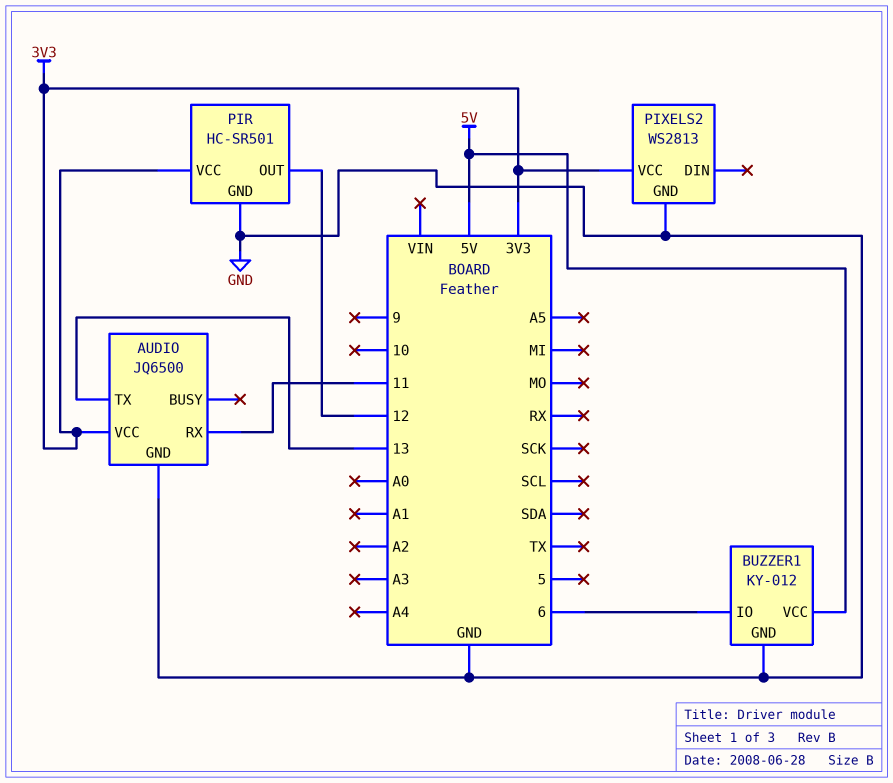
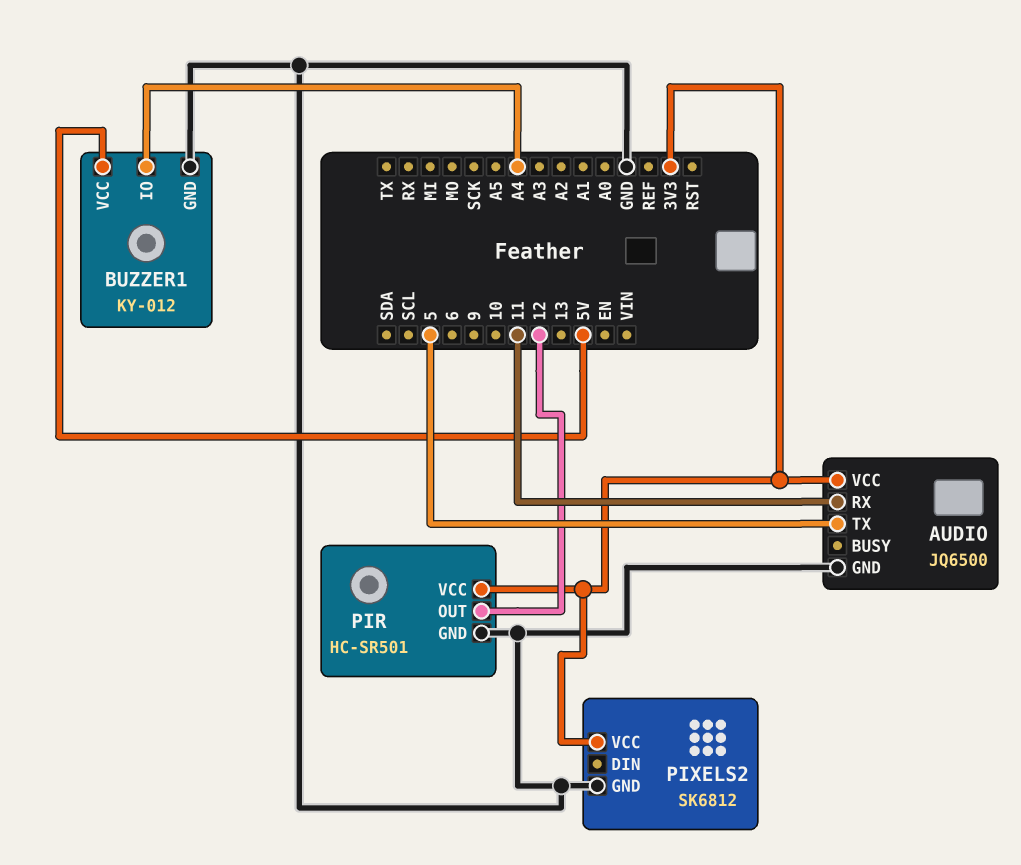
AUDIO pin TX: 13 -> 5
BUZZER1 pin IO: 6 -> A4
PIXELS2: WS2813 -> SK6812

